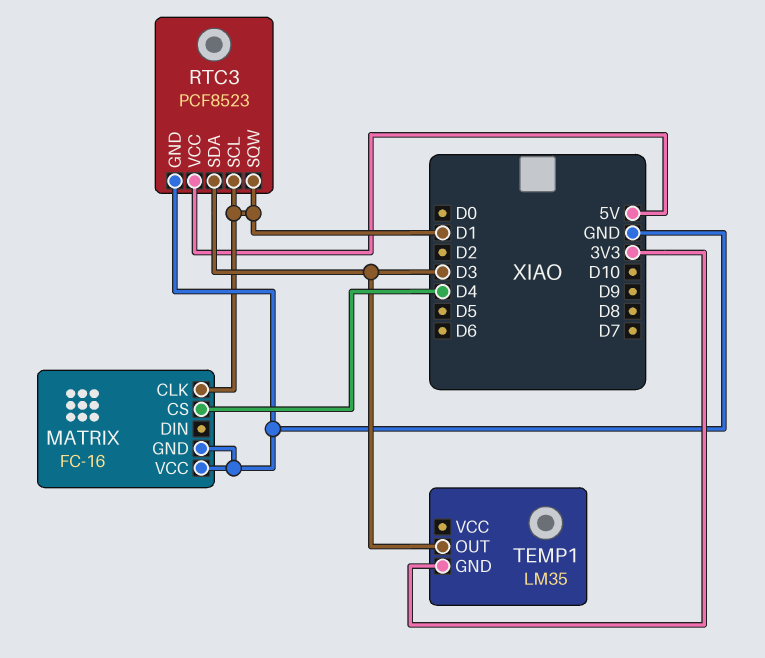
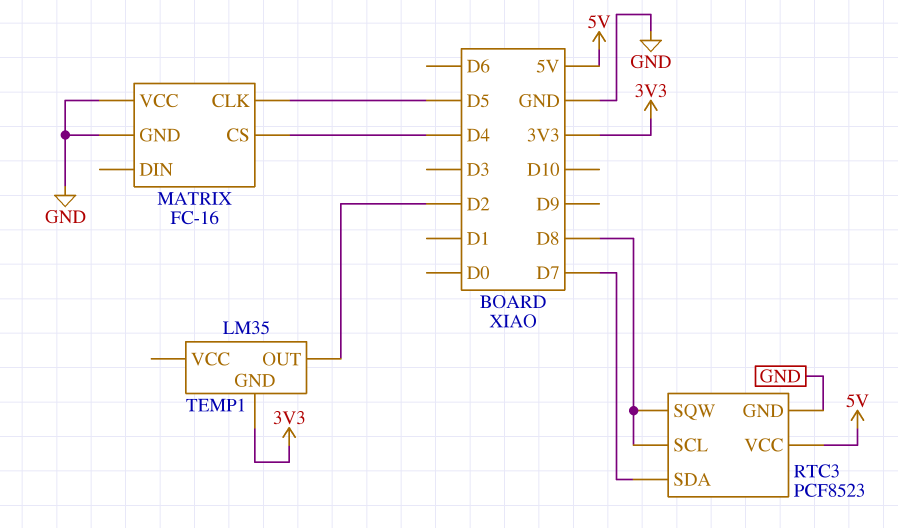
MATRIX pin CLK: D1 -> D5
RTC3 pin SCL: D1 -> D8
RTC3 pin SDA: D3 -> D7
RTC3 pin SQW: D1 -> D8
TEMP1 pin OUT: D3 -> D2

